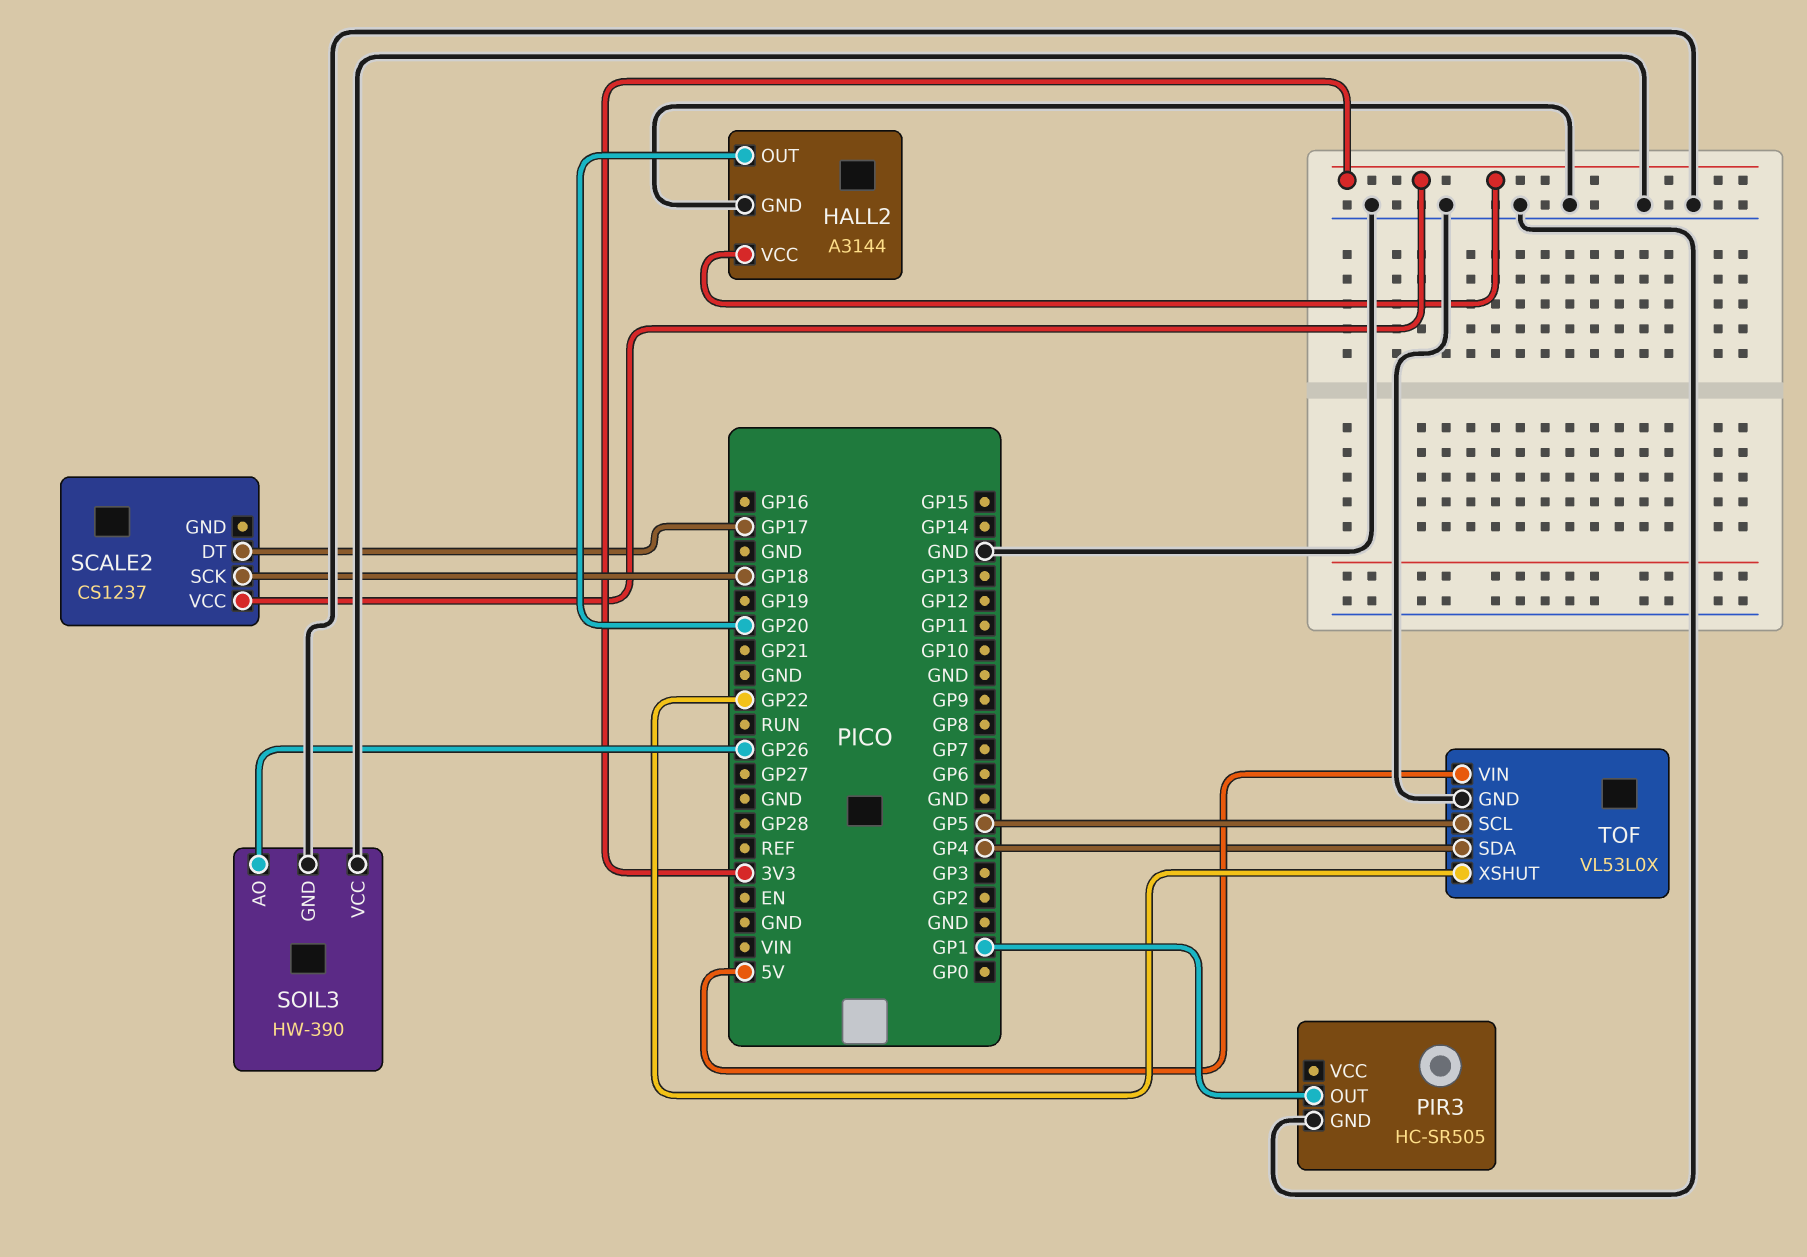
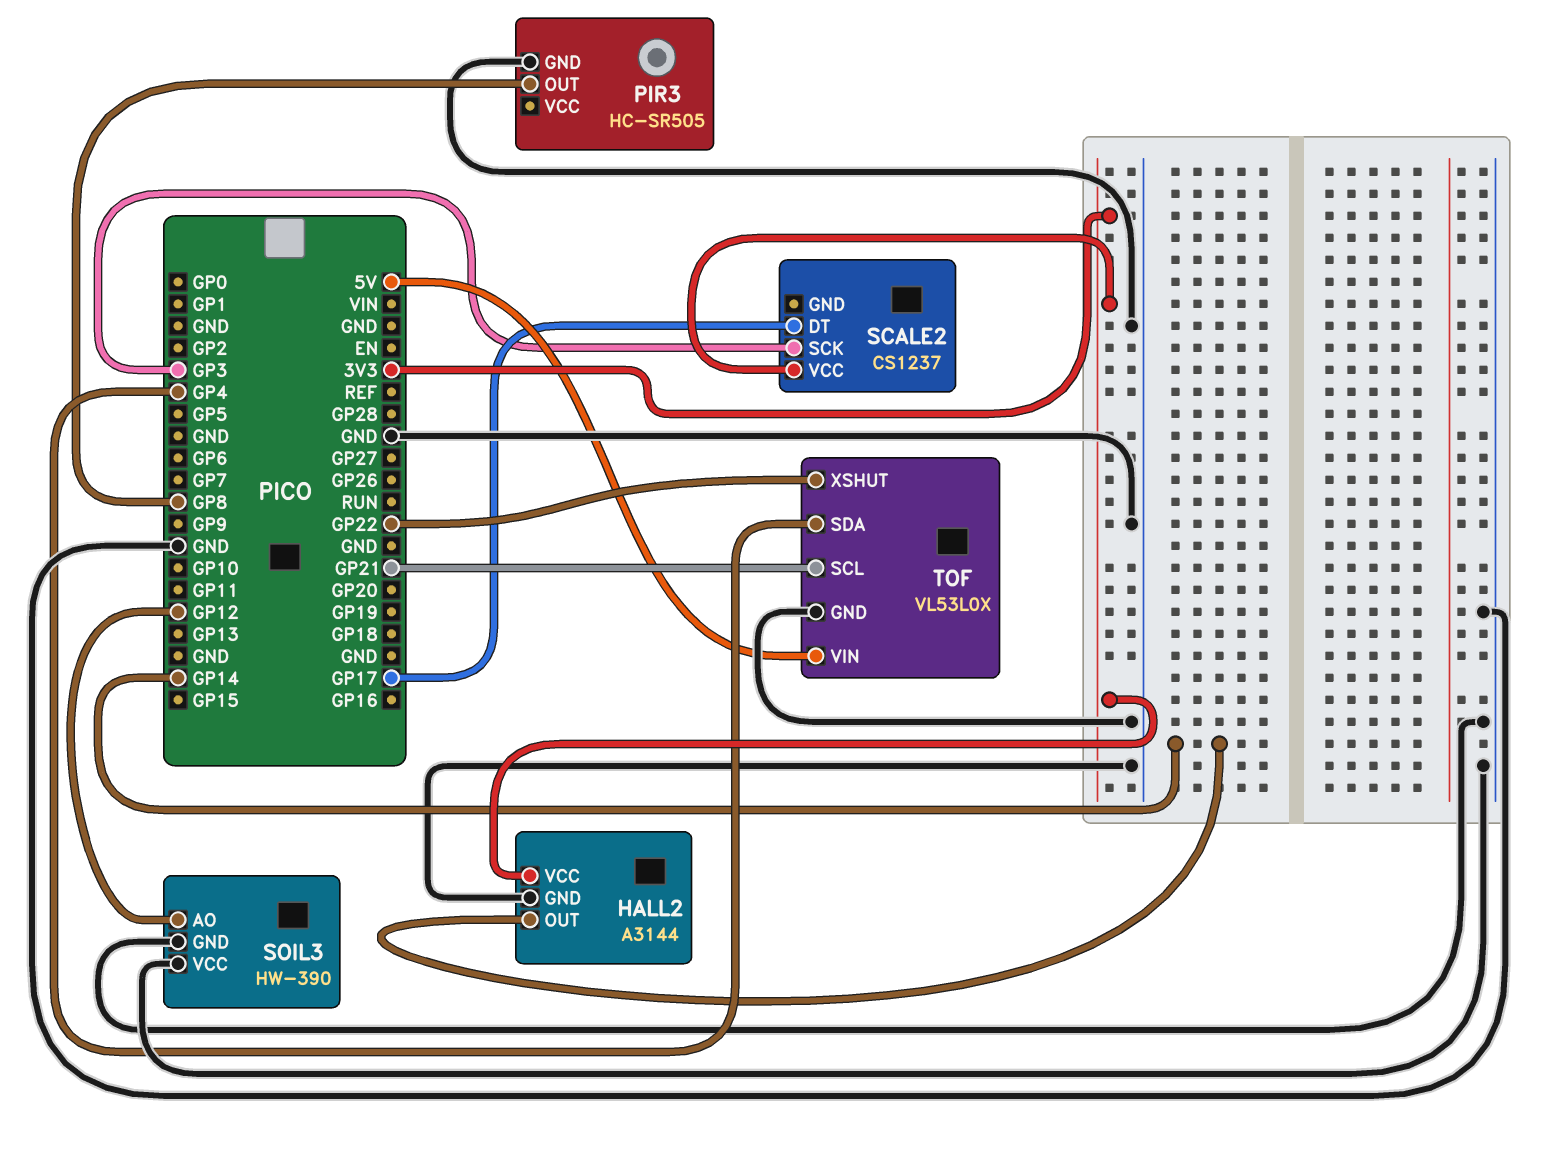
HALL2 pin OUT: GP20 -> GP14
PIR3 pin OUT: GP1 -> GP8
SCALE2 pin SCK: GP18 -> GP3
SOIL3 pin AO: GP26 -> GP12
TOF pin SCL: GP5 -> GP21

